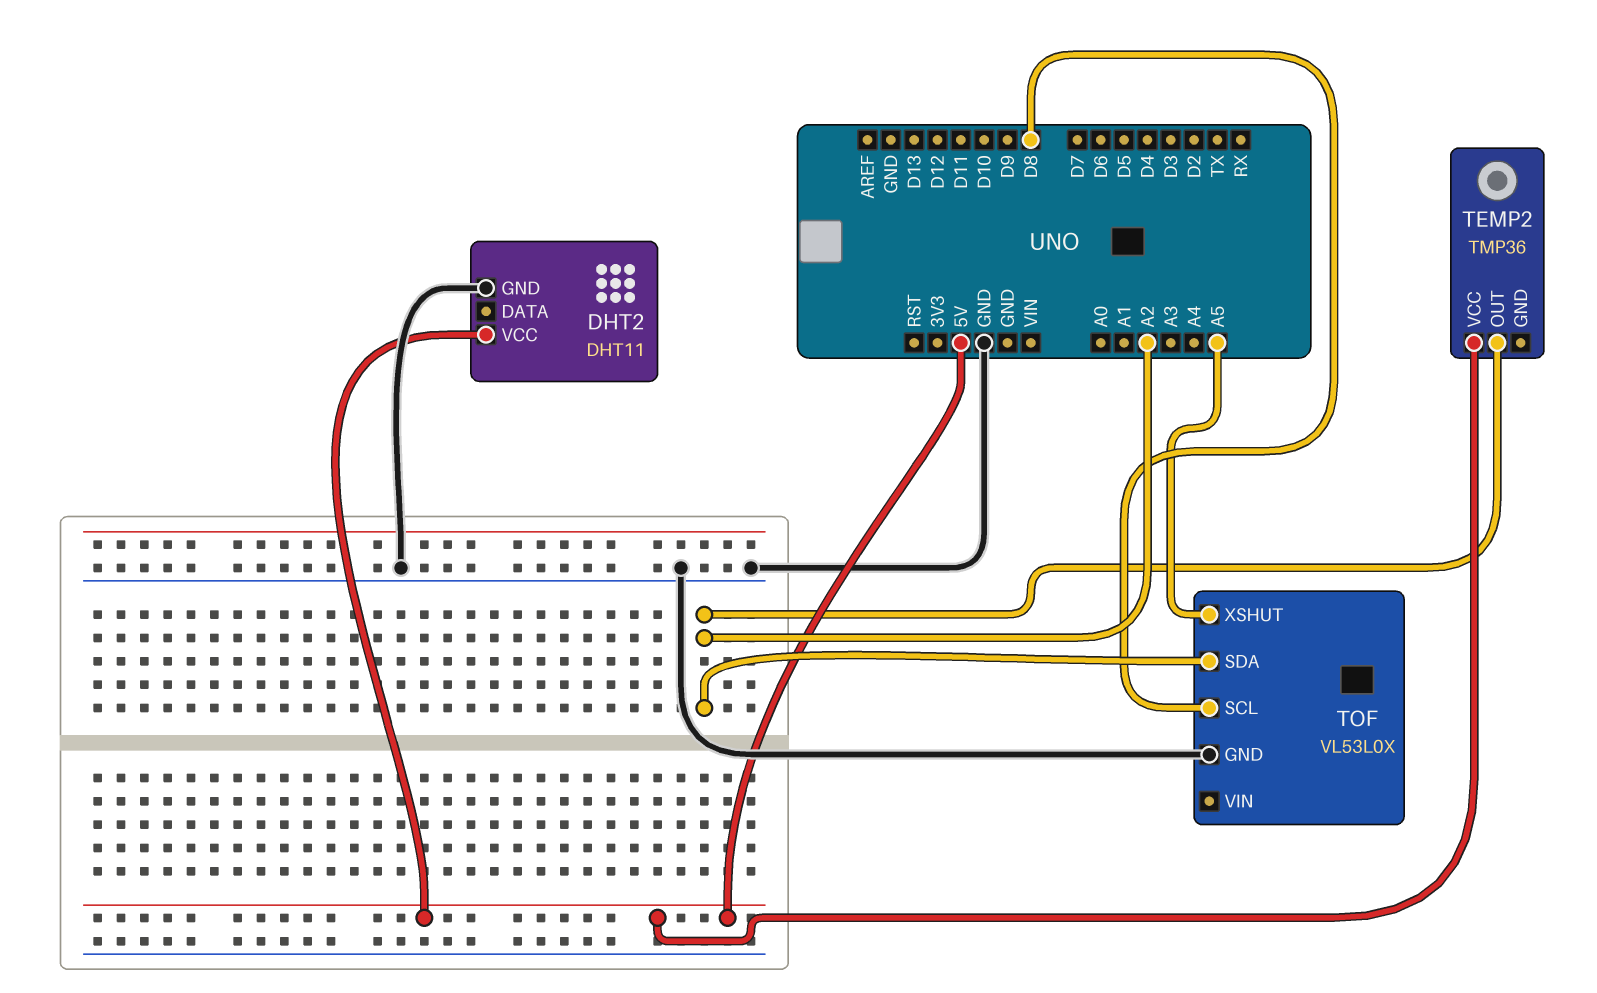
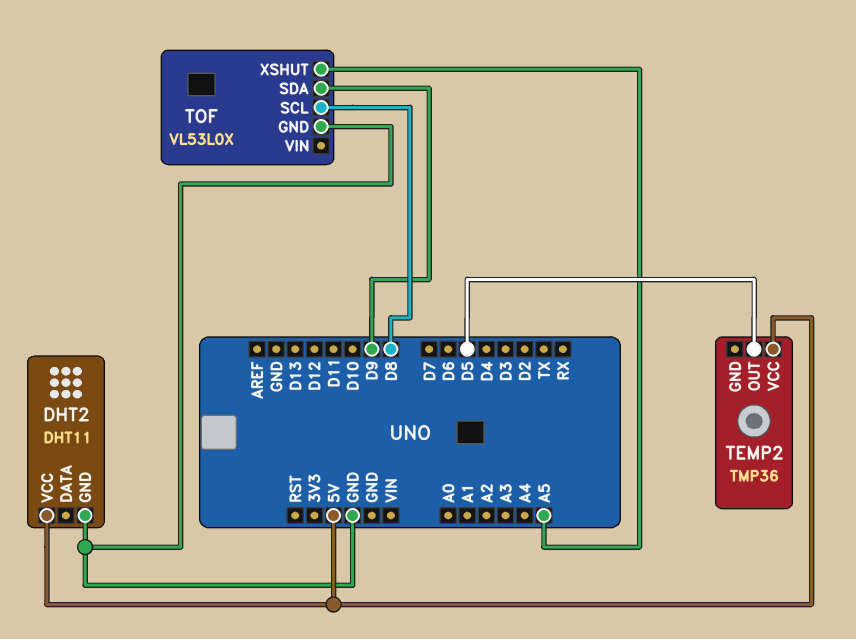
TEMP2 pin OUT: A2 -> D5
TOF pin SDA: A2 -> D9

